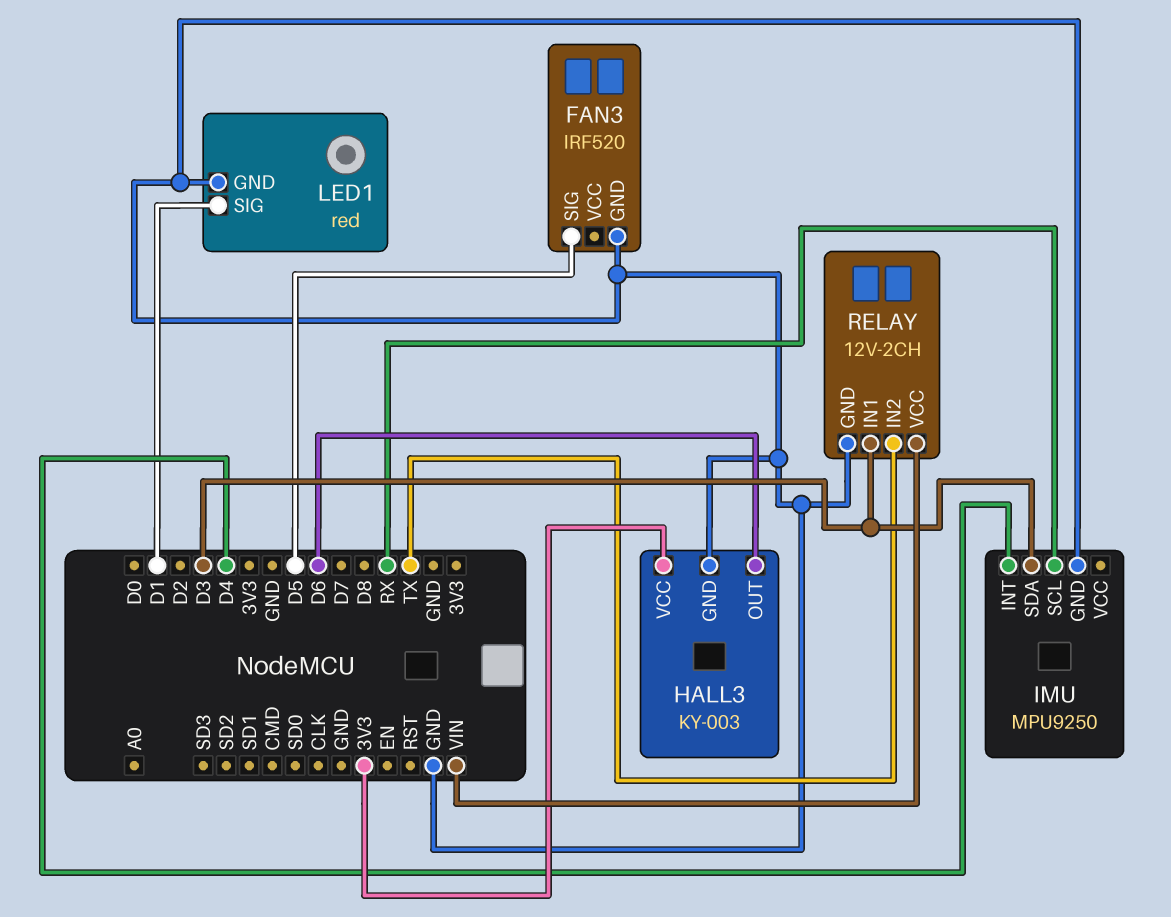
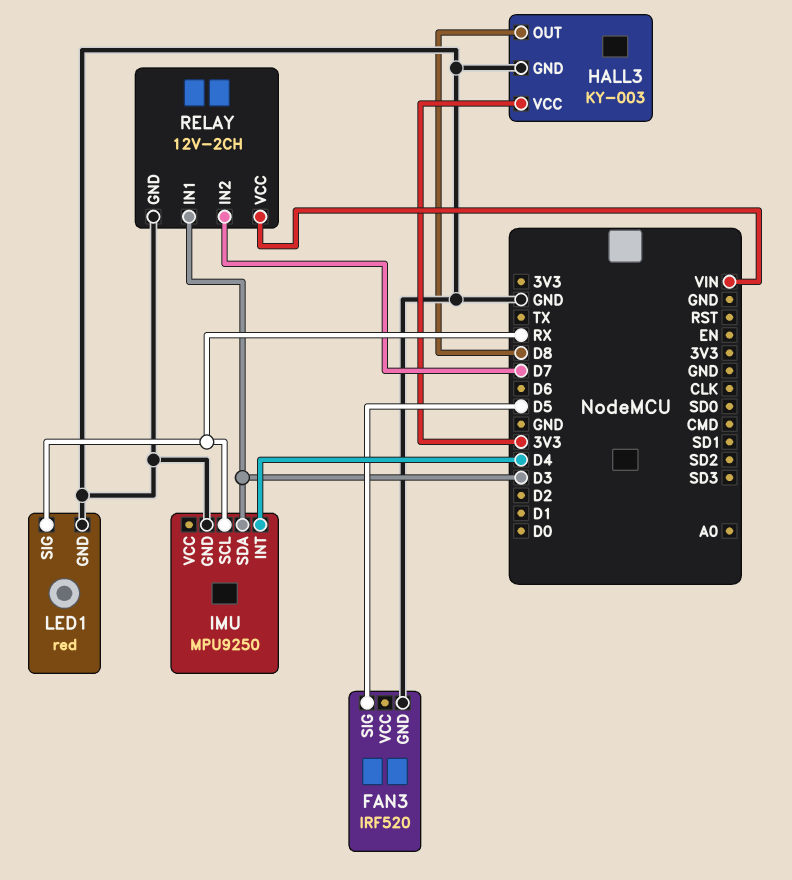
HALL3 pin OUT: D6 -> D8
LED1 pin SIG: D1 -> RX
RELAY pin IN2: TX -> D7

